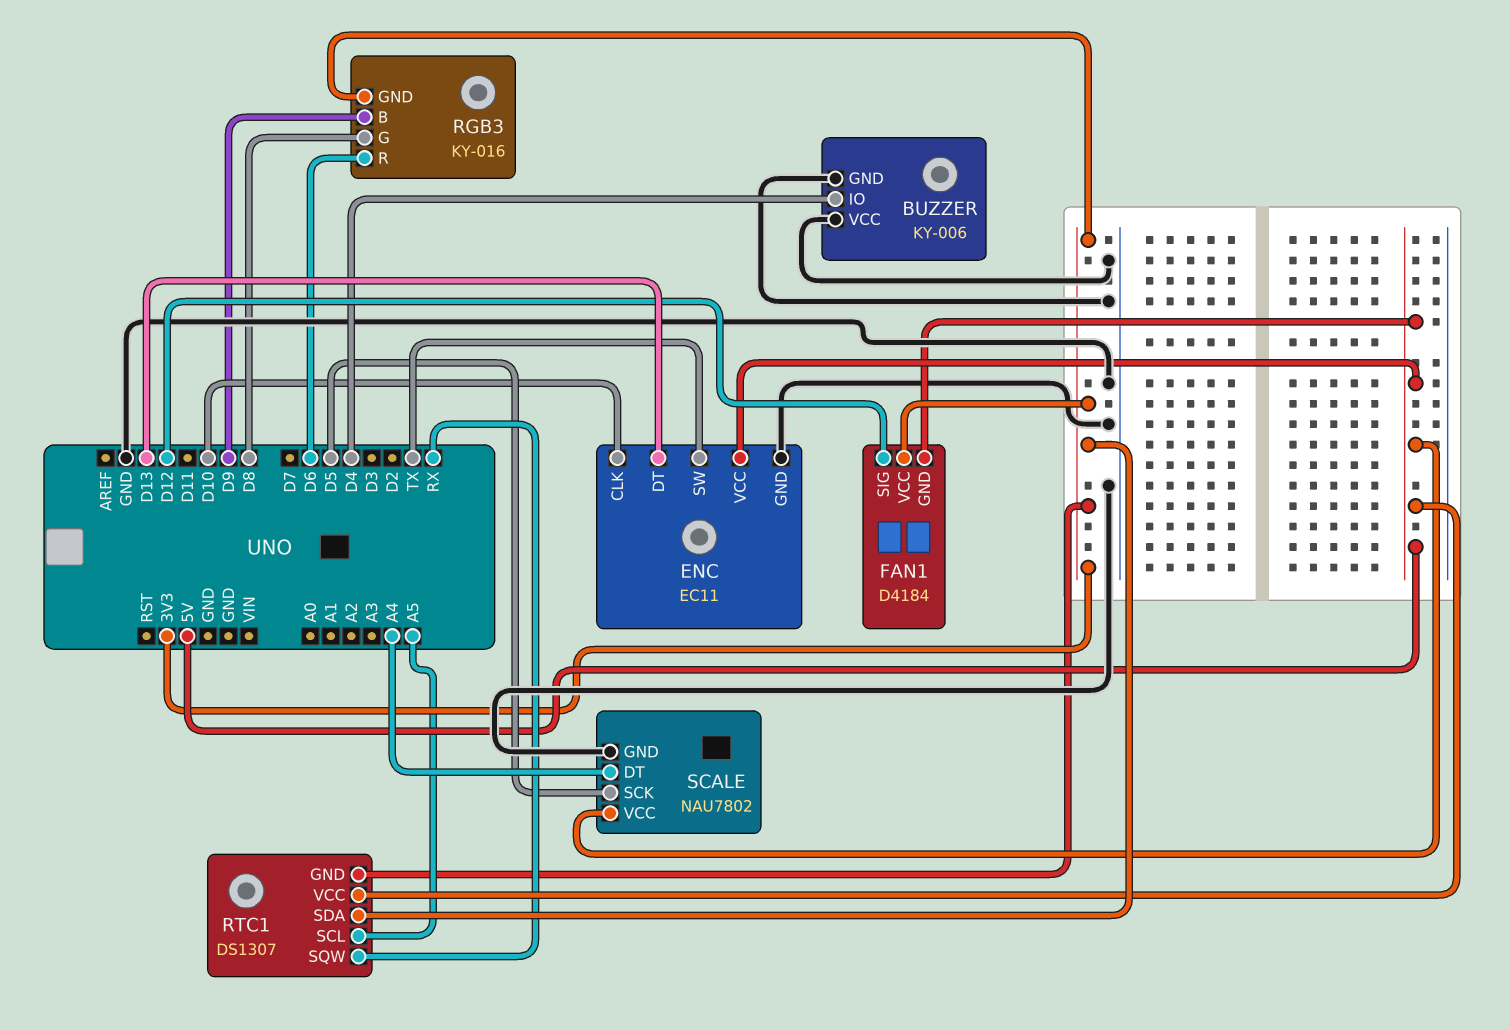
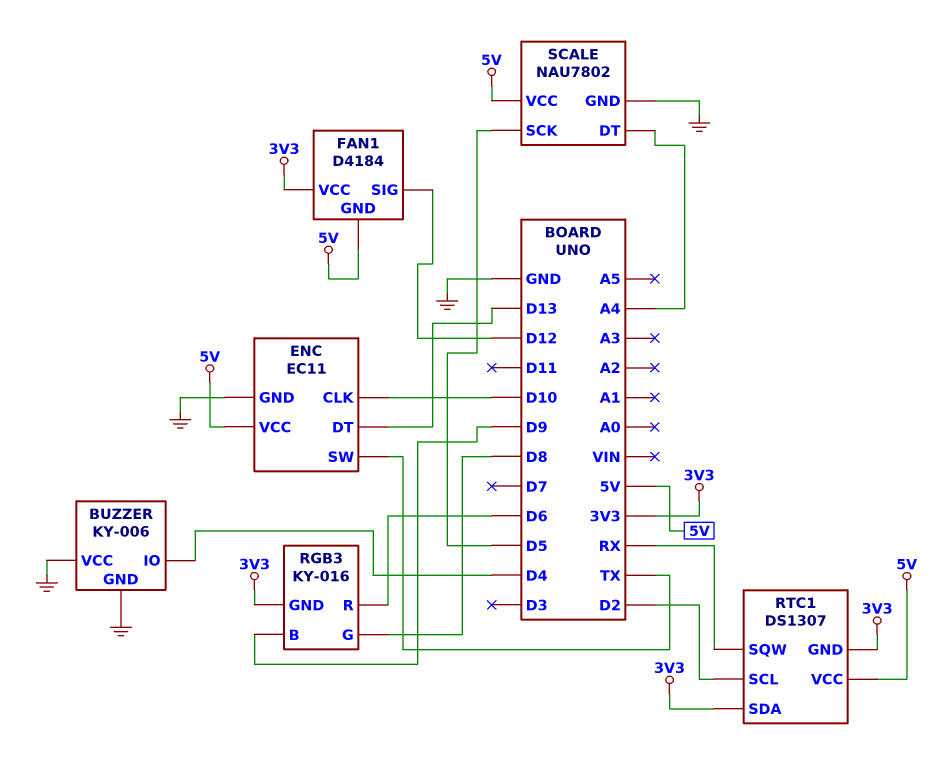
RTC1 pin SCL: A5 -> D2

